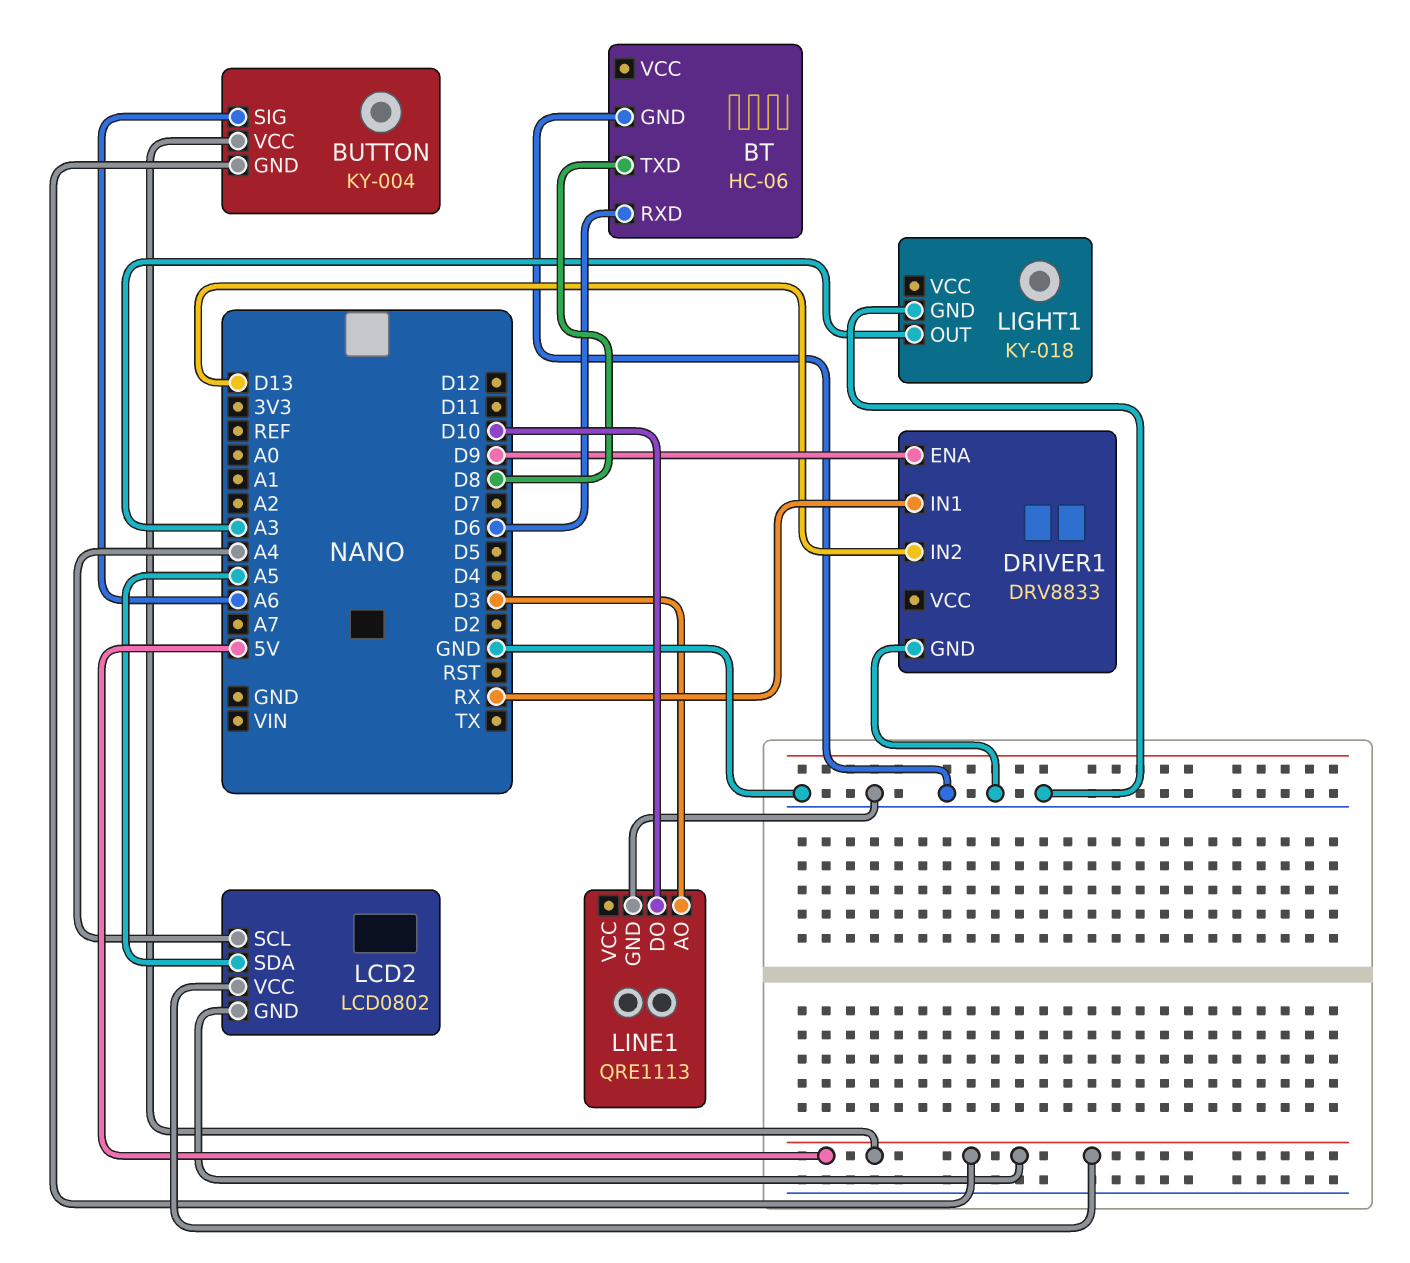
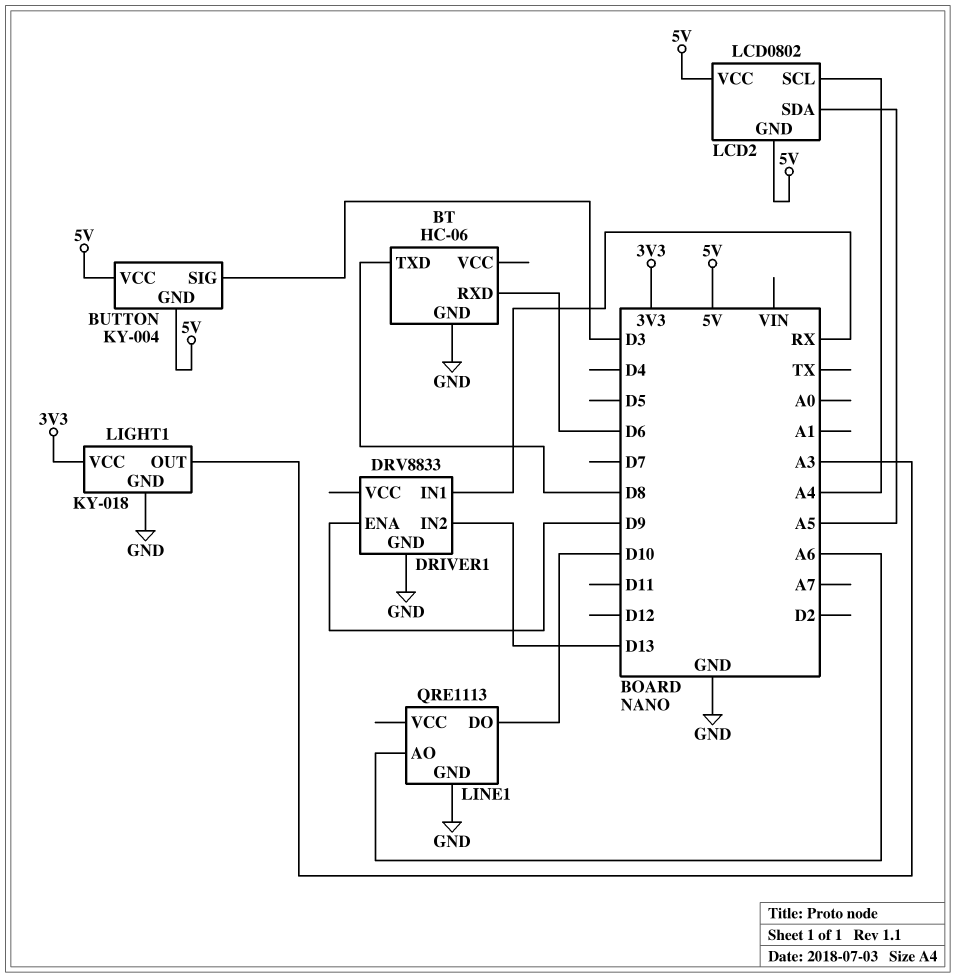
BUTTON pin SIG: A6 -> D3
LIGHT1 pin VCC: none -> 3V3
LINE1 pin AO: D3 -> A6

